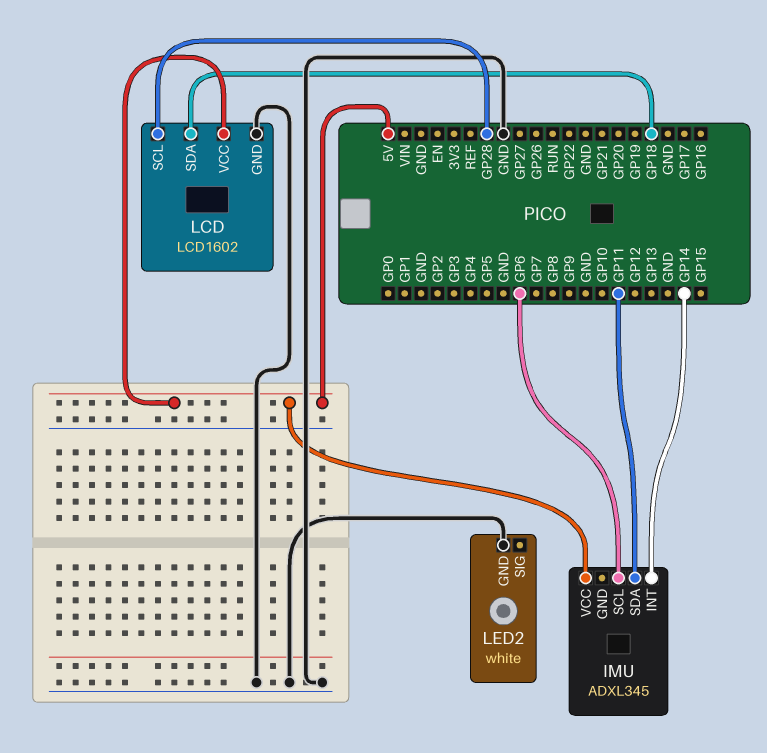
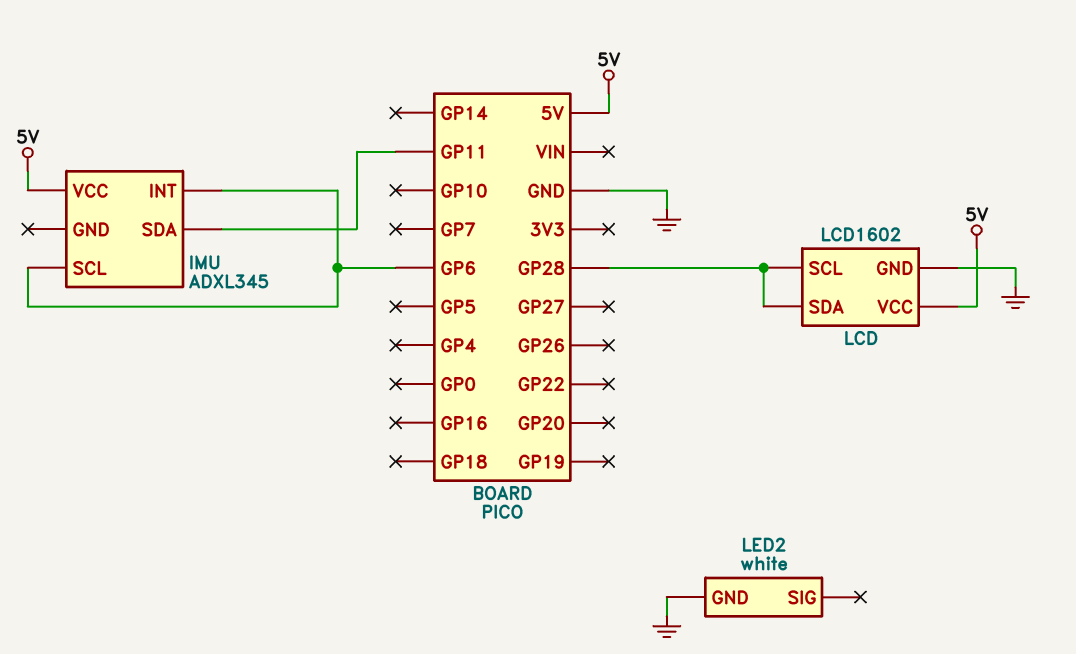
IMU pin INT: GP14 -> GP6
LCD pin SDA: GP18 -> GP28

